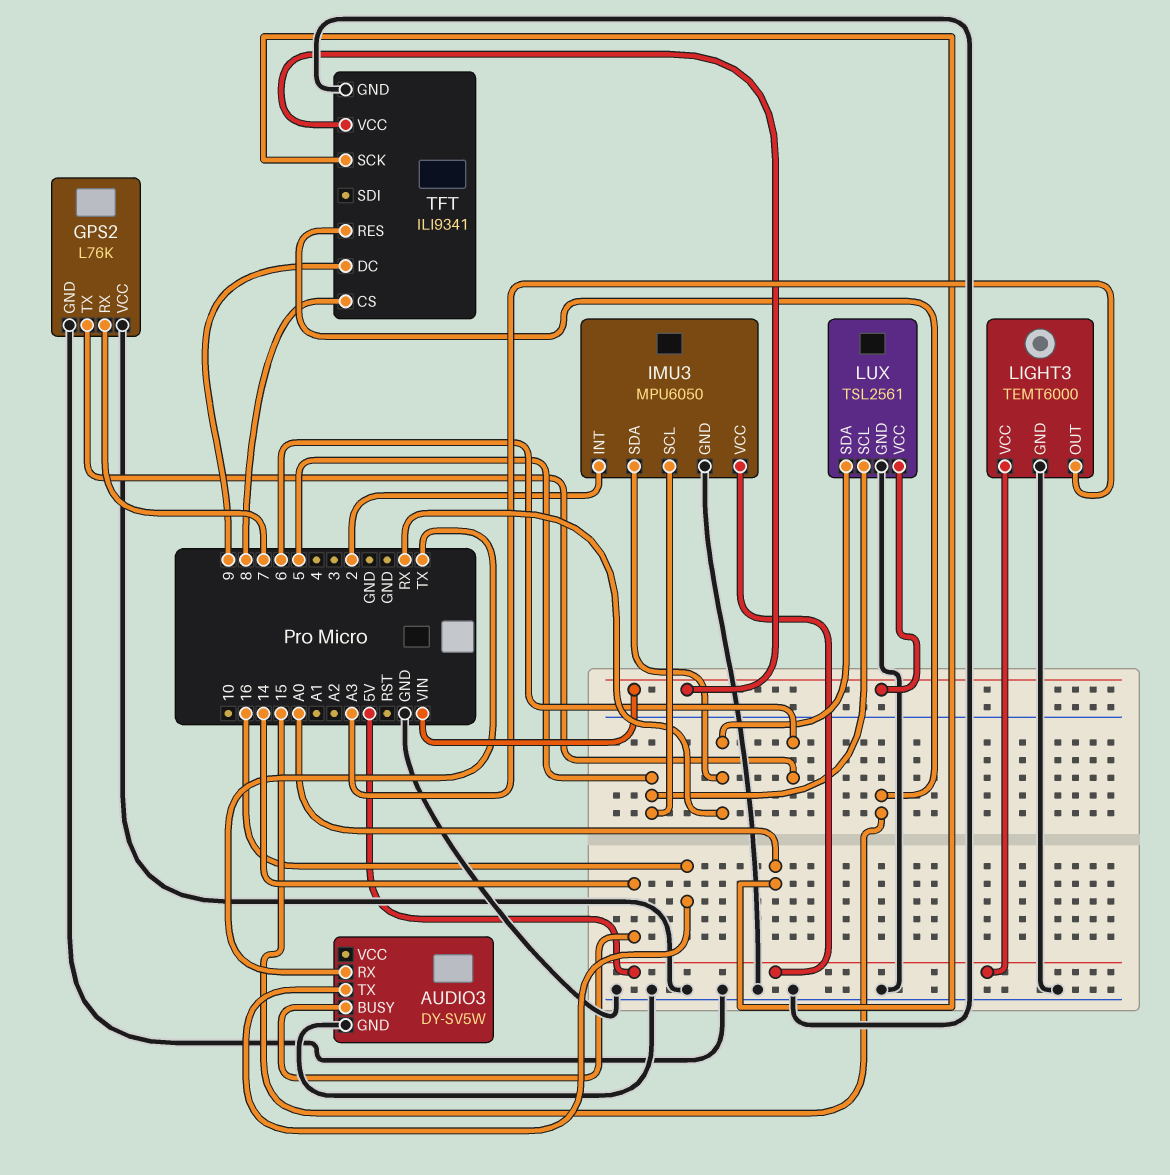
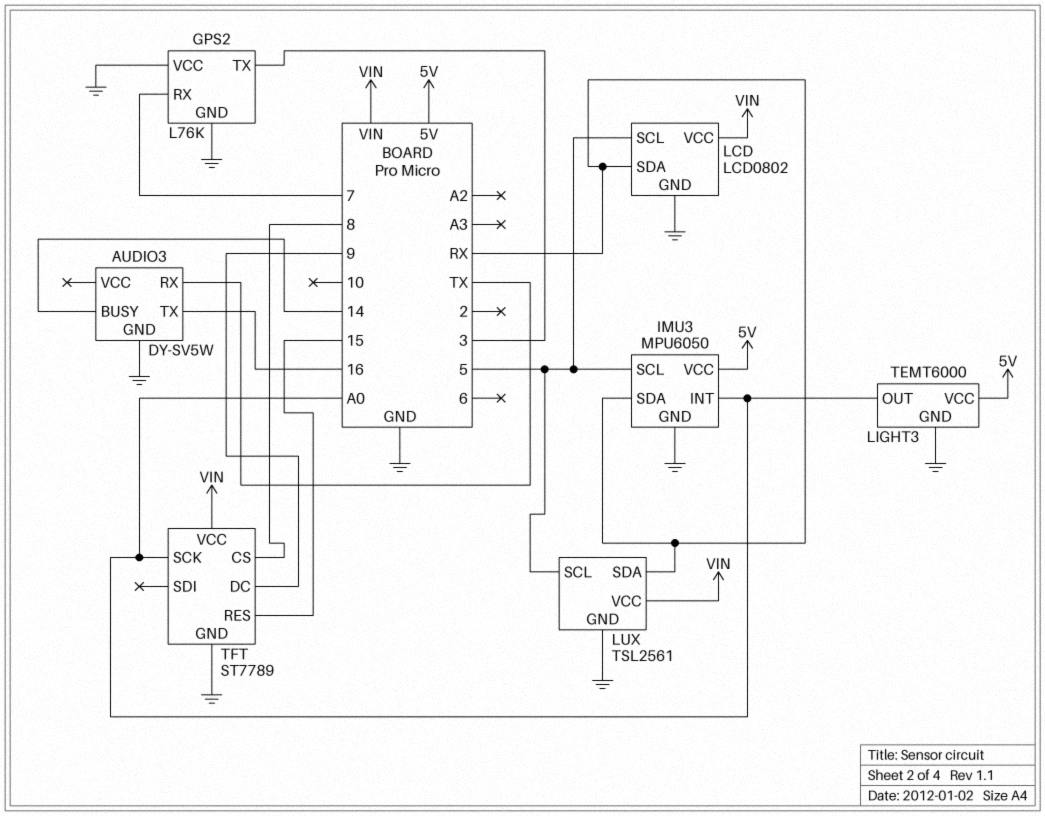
GPS2 pin TX: 6 -> 3
IMU3 pin INT: 2 -> A0
LCD: none -> LCD0802
LCD pin GND: none -> GND
LCD pin SCL: none -> 5
LCD pin SDA: none -> RX
LCD pin VCC: none -> VIN
LIGHT3 pin OUT: A3 -> A0
TFT: ILI9341 -> ST7789

